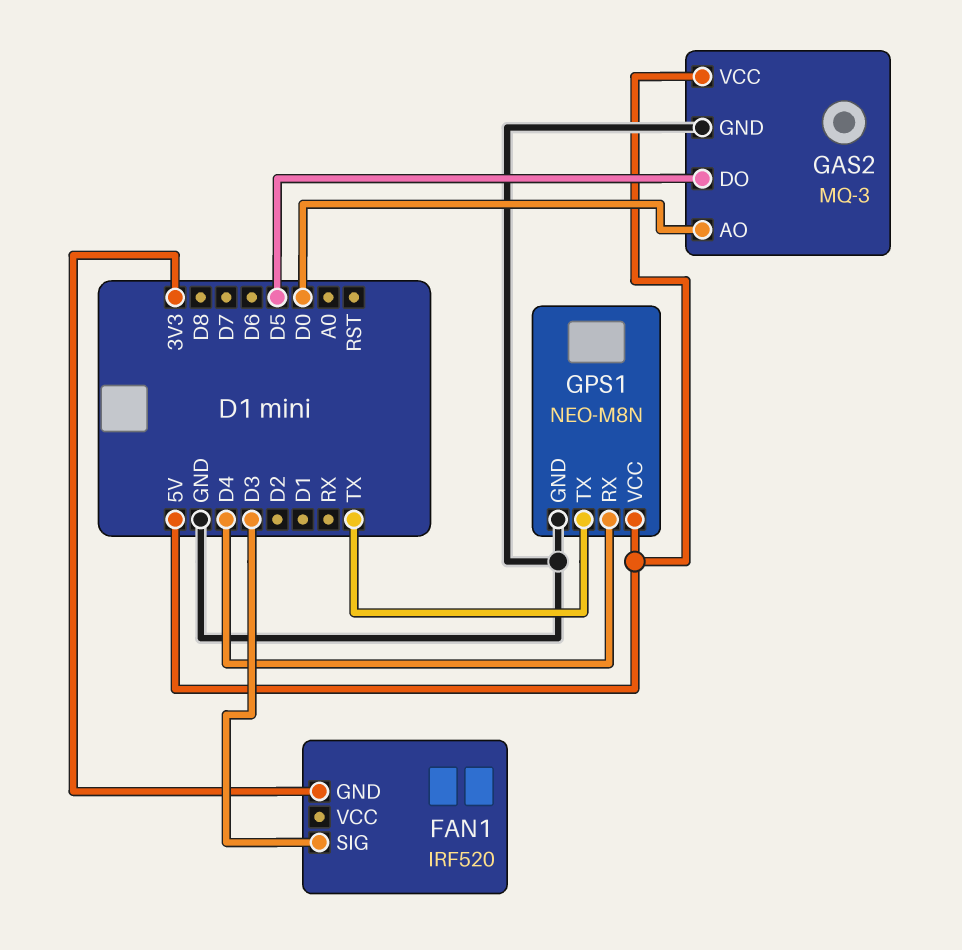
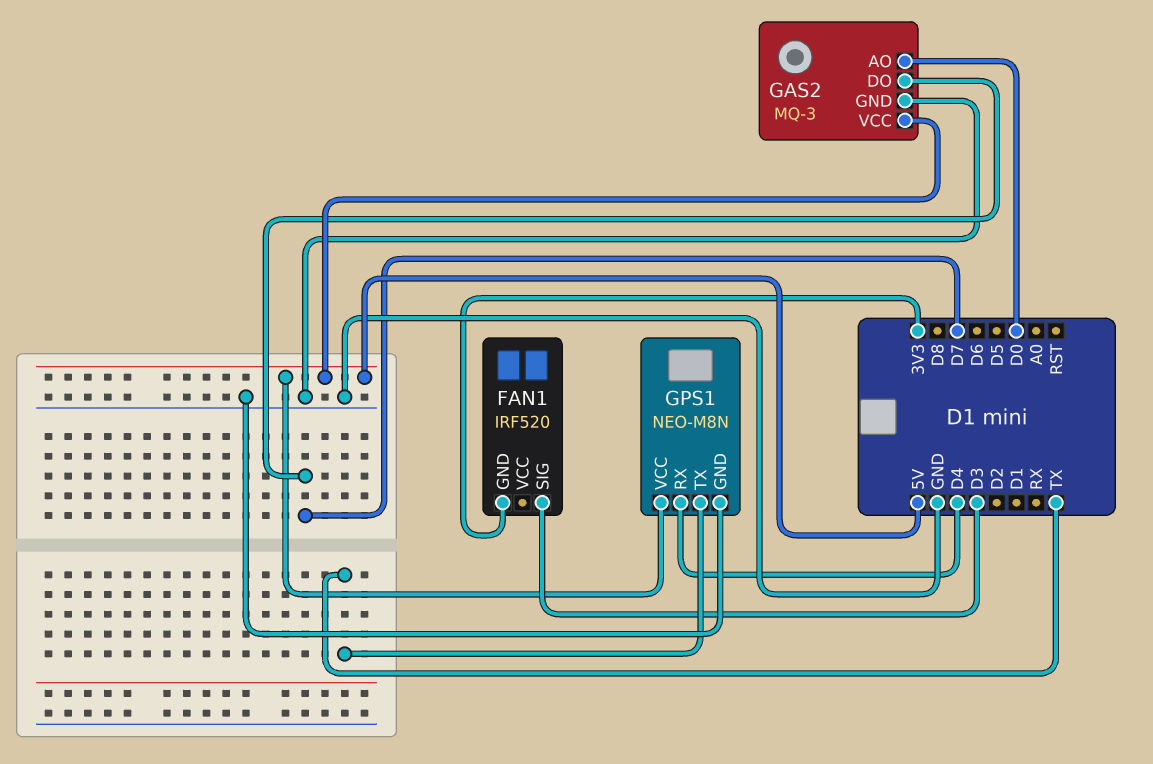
GAS2 pin DO: D5 -> D7

